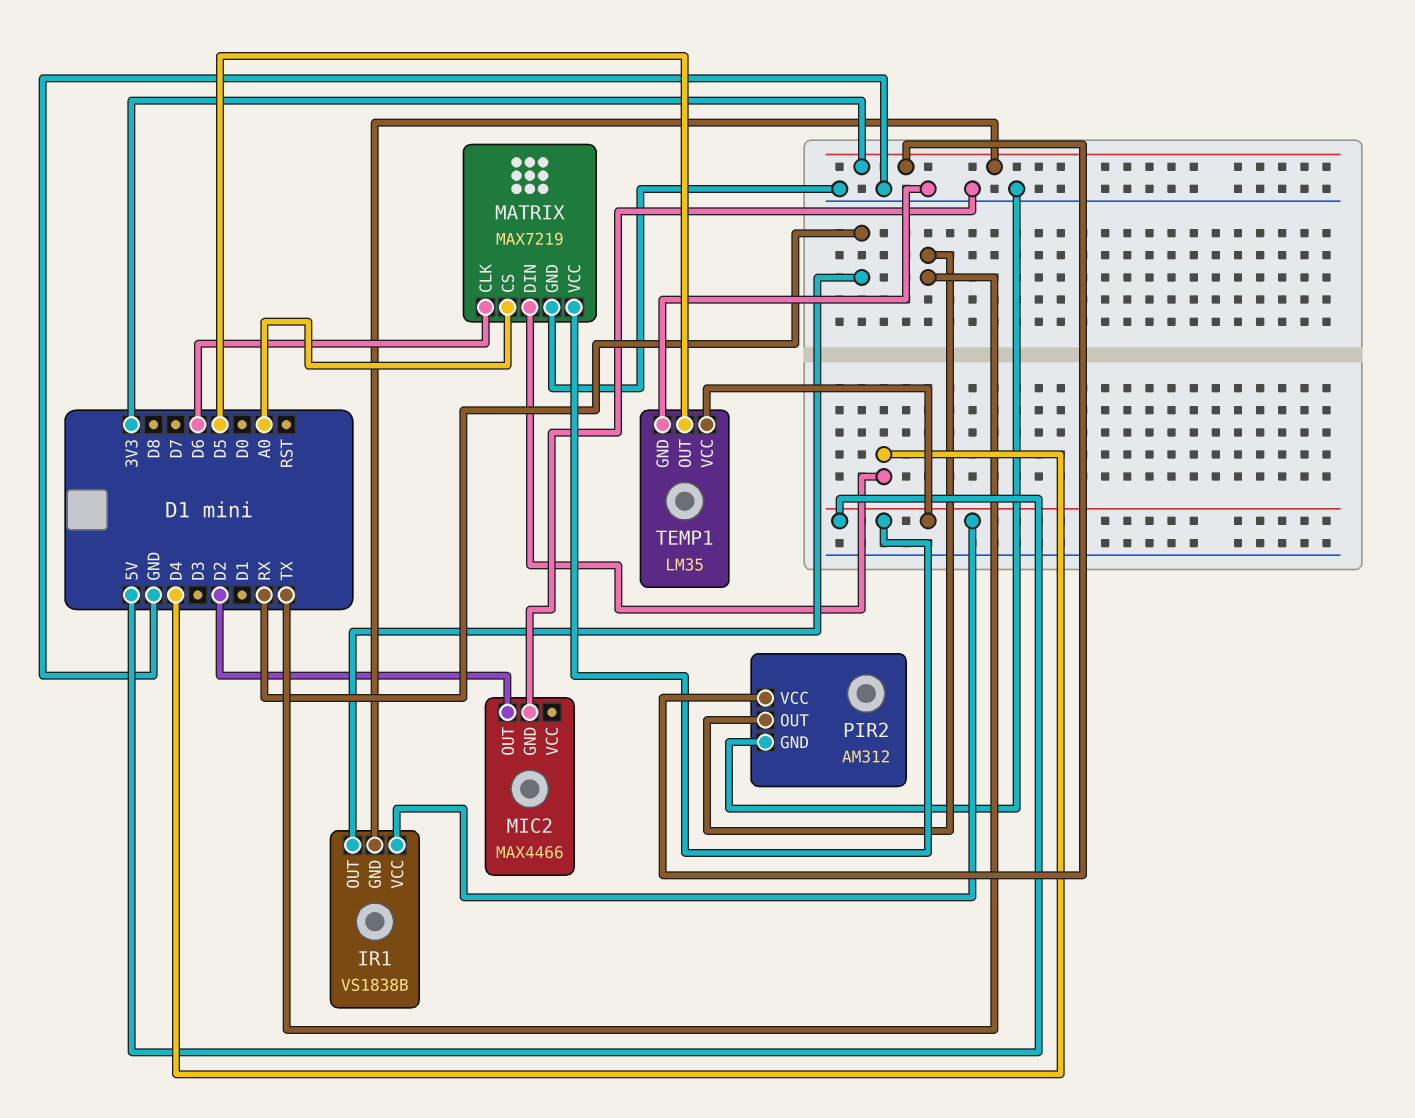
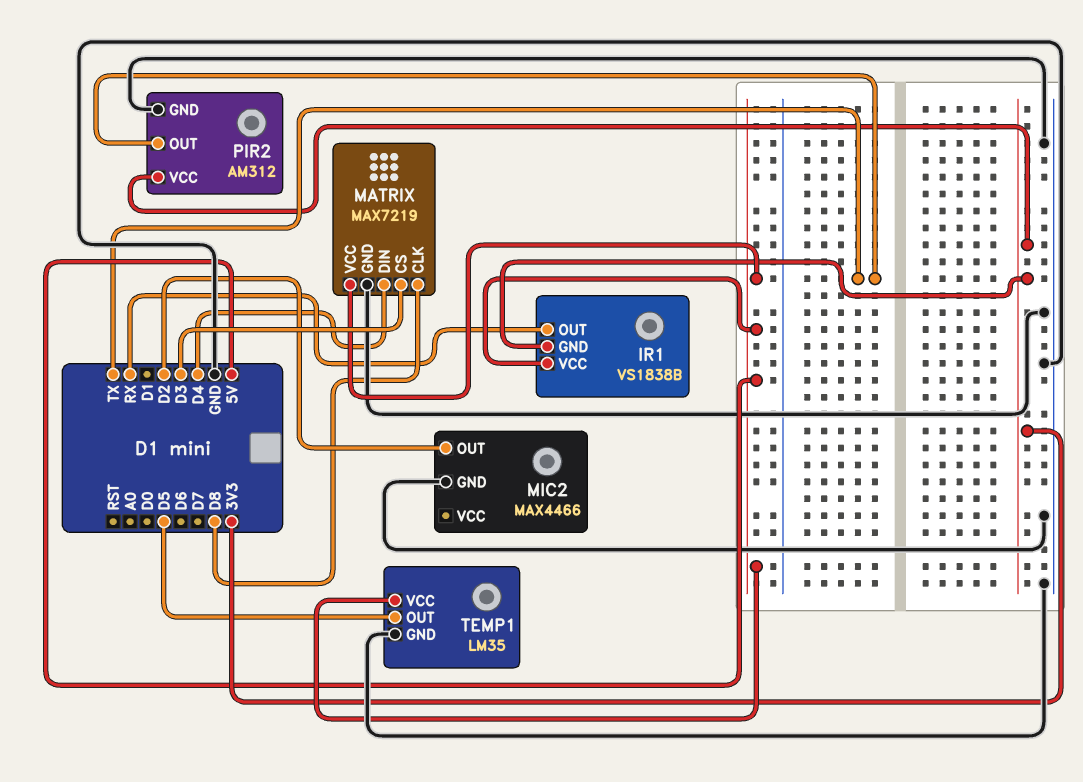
MATRIX pin CLK: D6 -> D8
MATRIX pin CS: A0 -> D3

